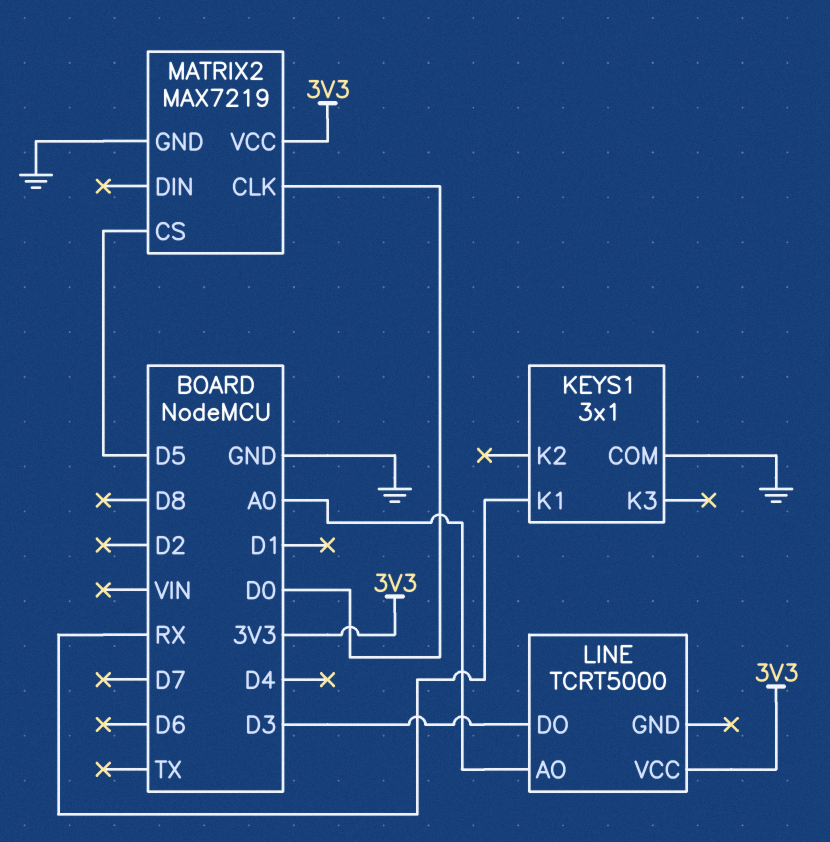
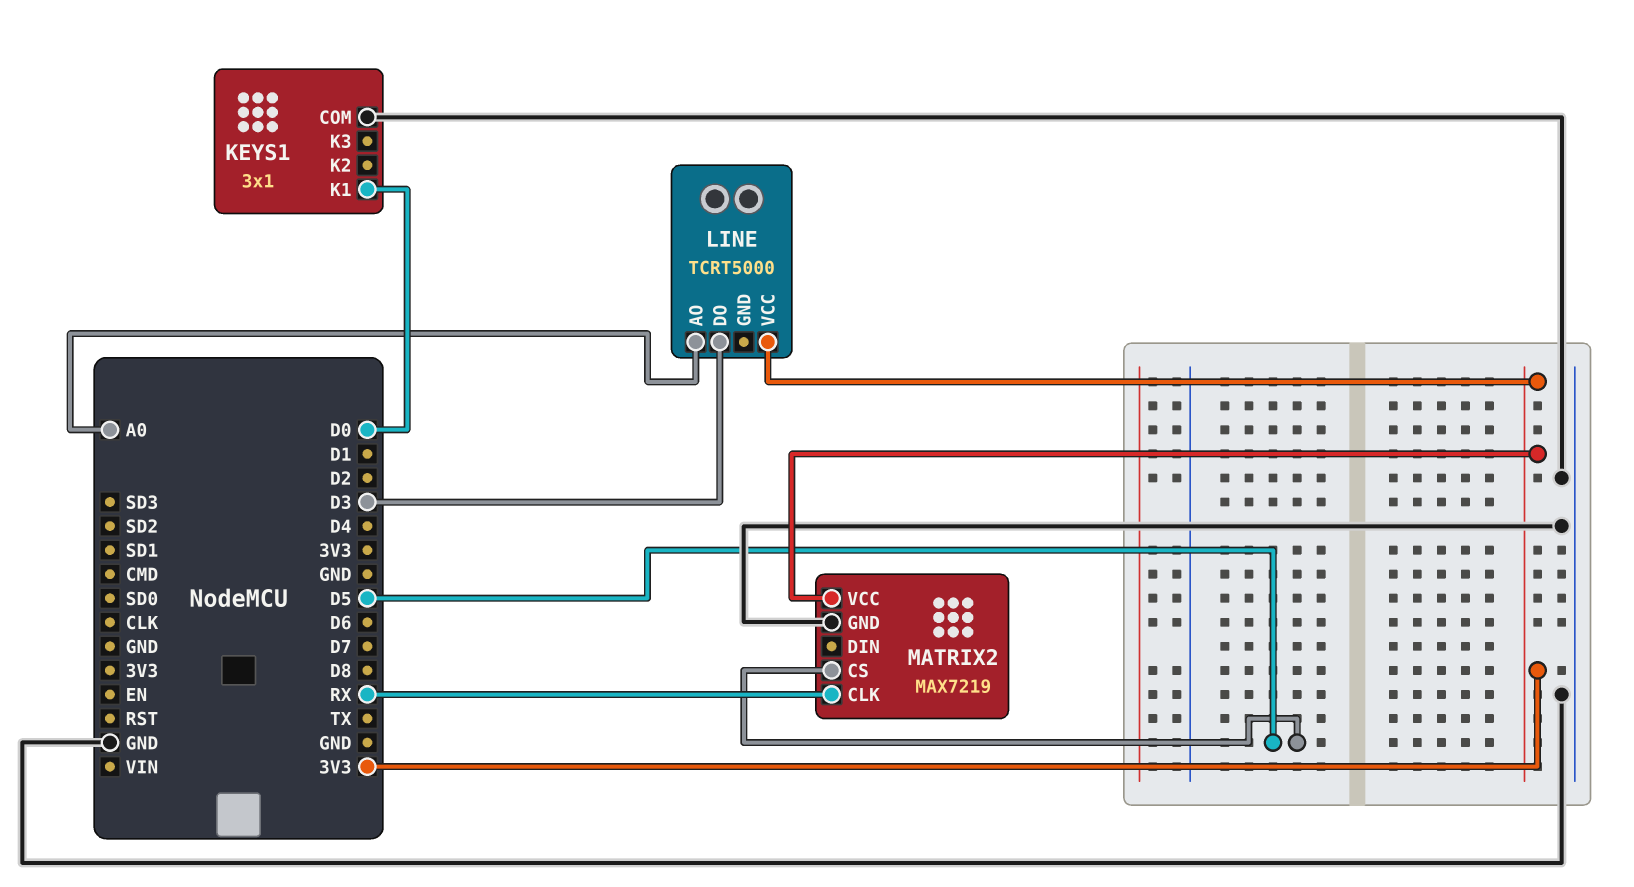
KEYS1 pin K1: RX -> D0
MATRIX2 pin CLK: D0 -> RX

